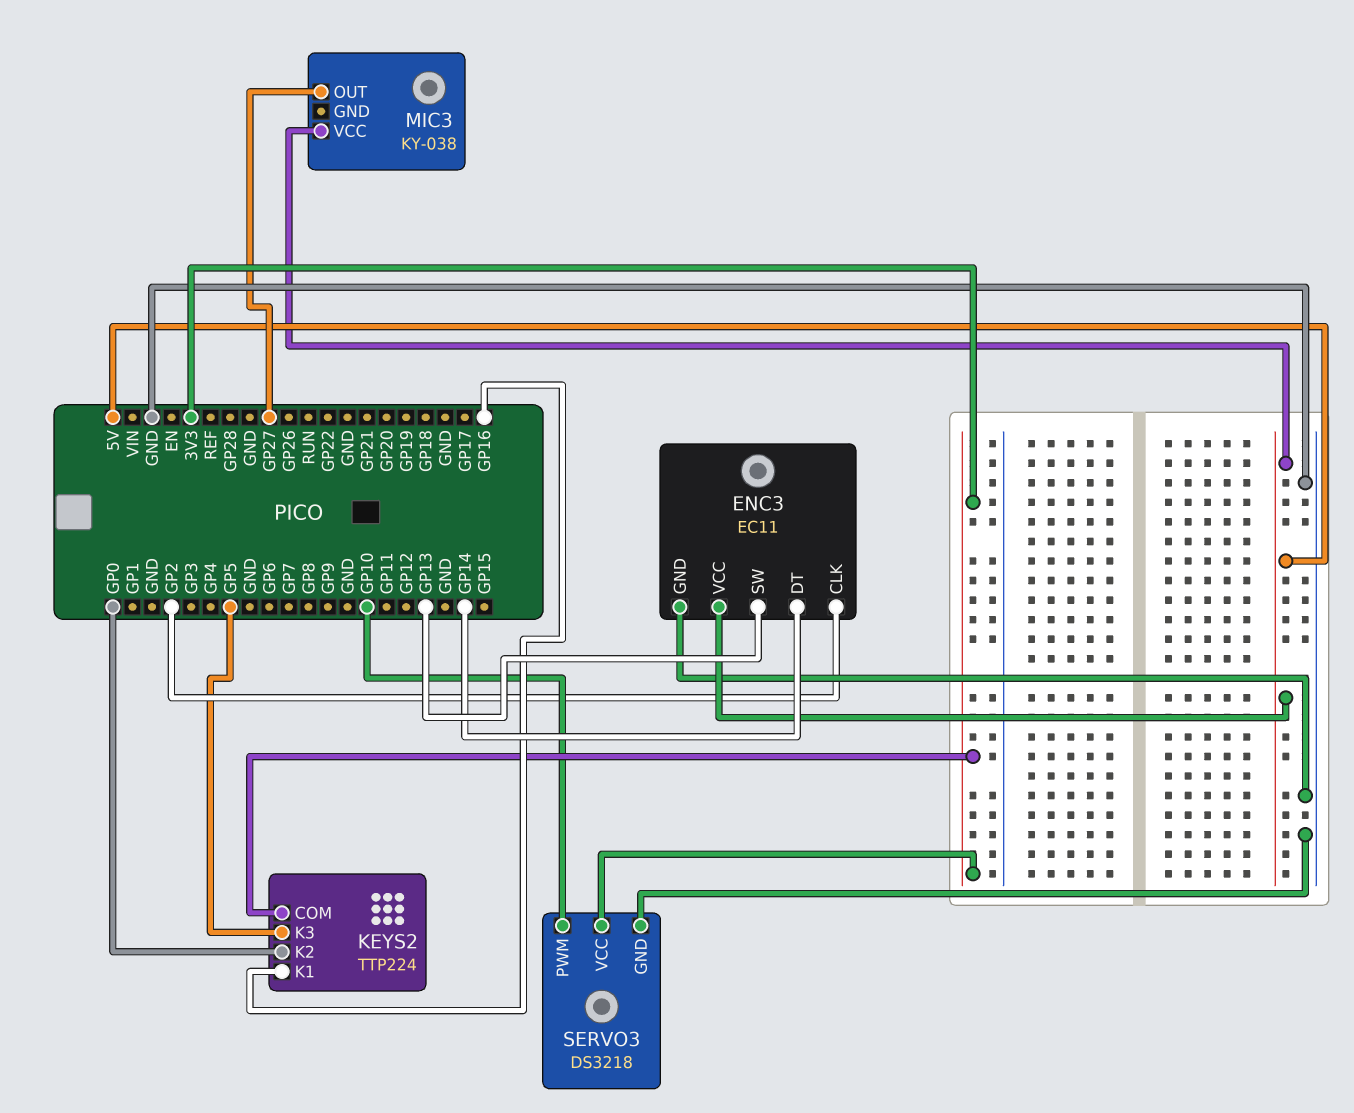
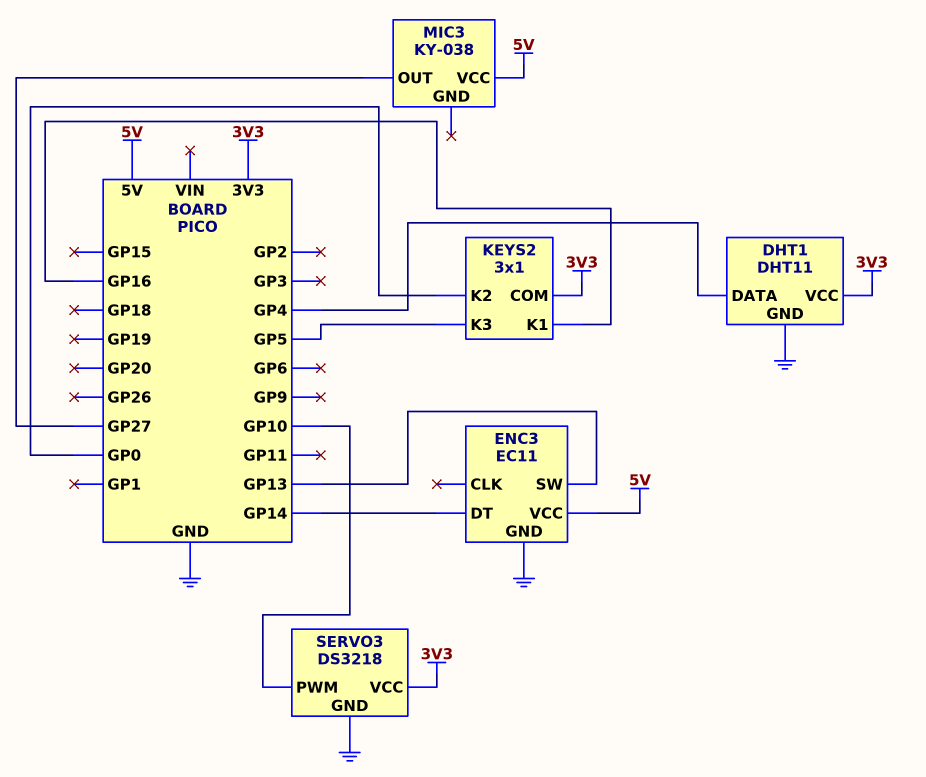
DHT1: none -> DHT11
DHT1 pin DATA: none -> GP4
DHT1 pin GND: none -> GND
DHT1 pin VCC: none -> 3V3
ENC3 pin CLK: GP2 -> none
KEYS2: TTP224 -> 3x1

